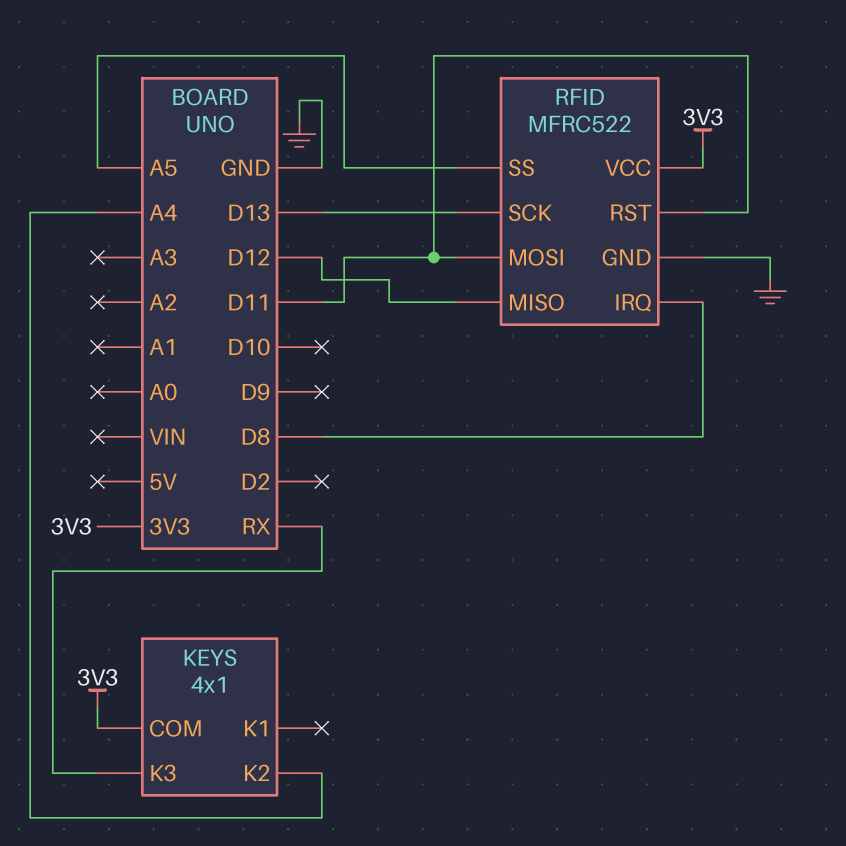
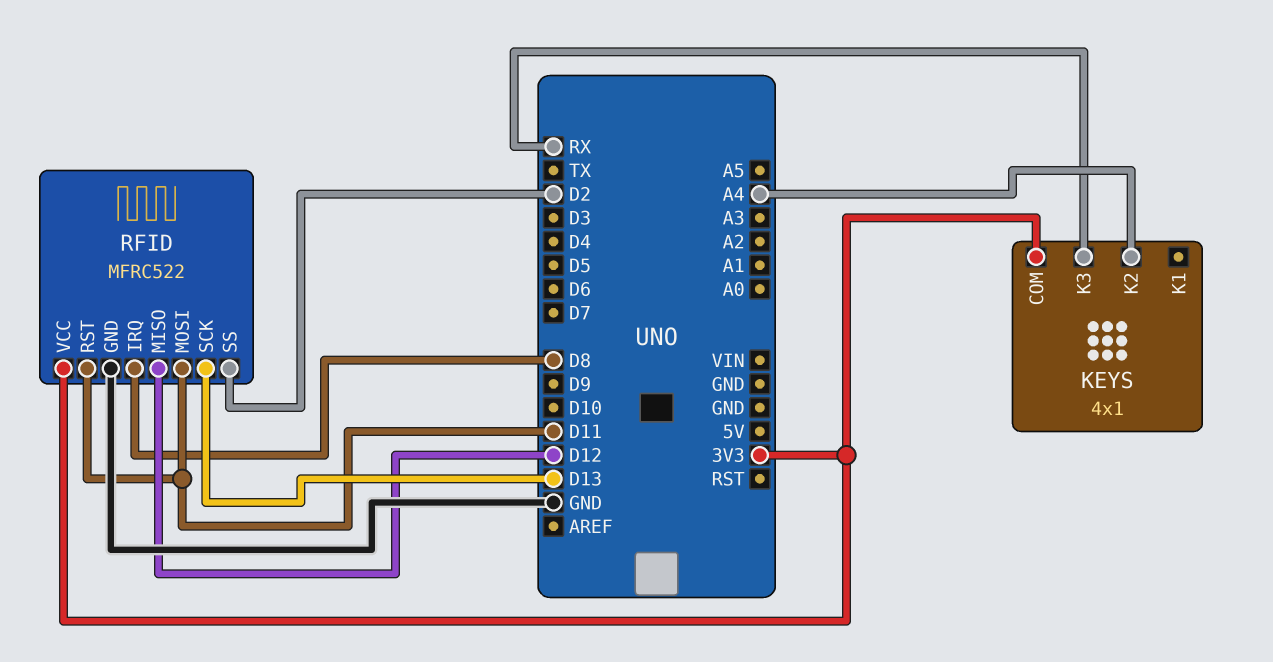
RFID pin SS: A5 -> D2

